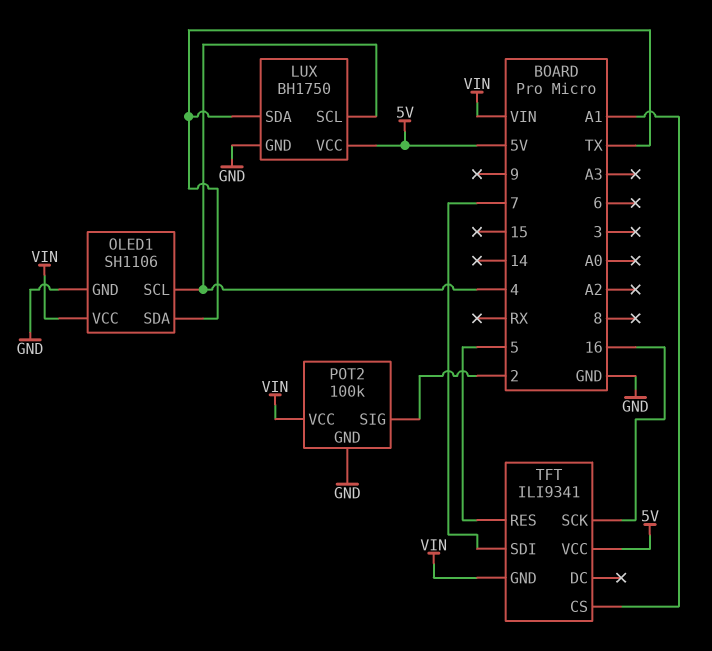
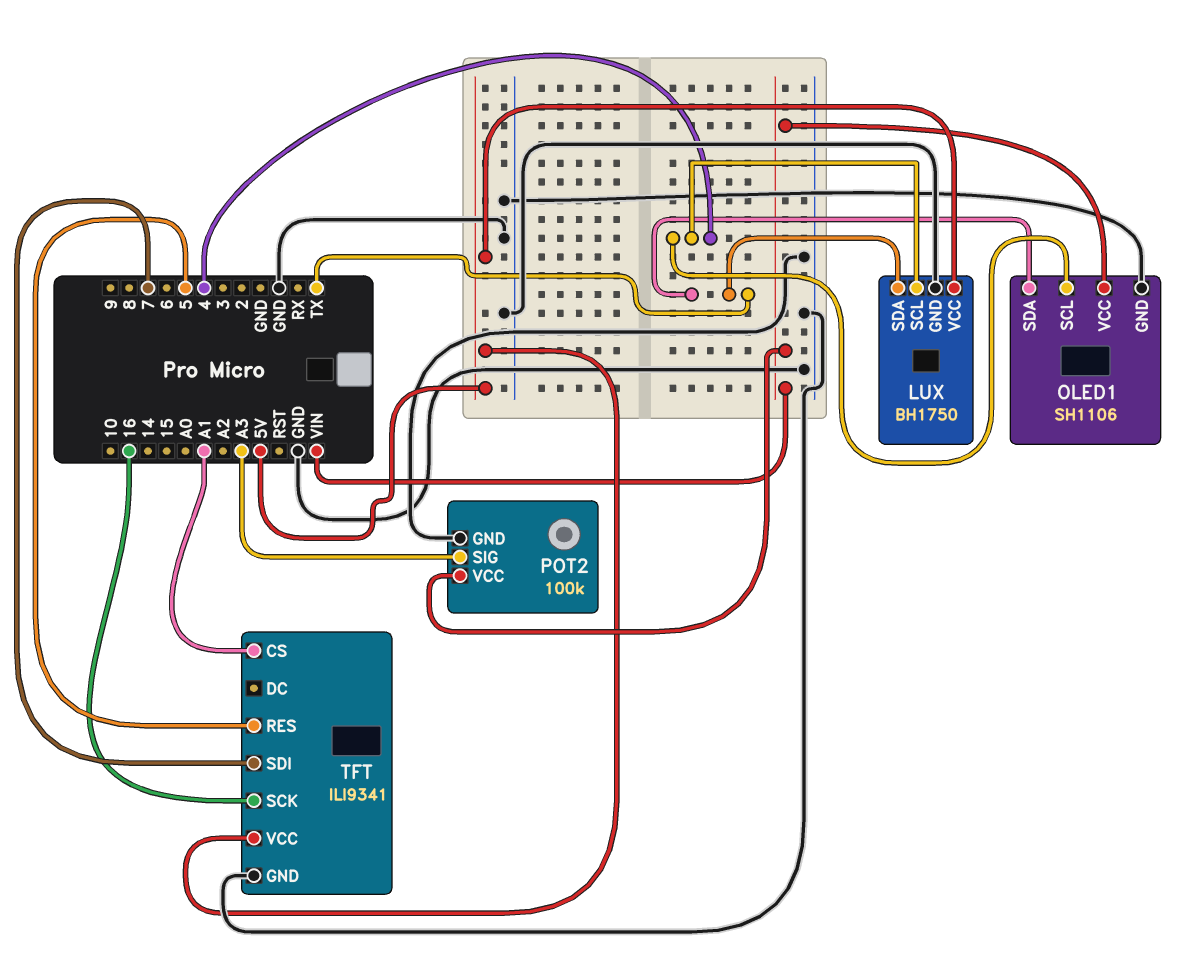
POT2 pin SIG: 2 -> A3
TFT pin GND: VIN -> GND

